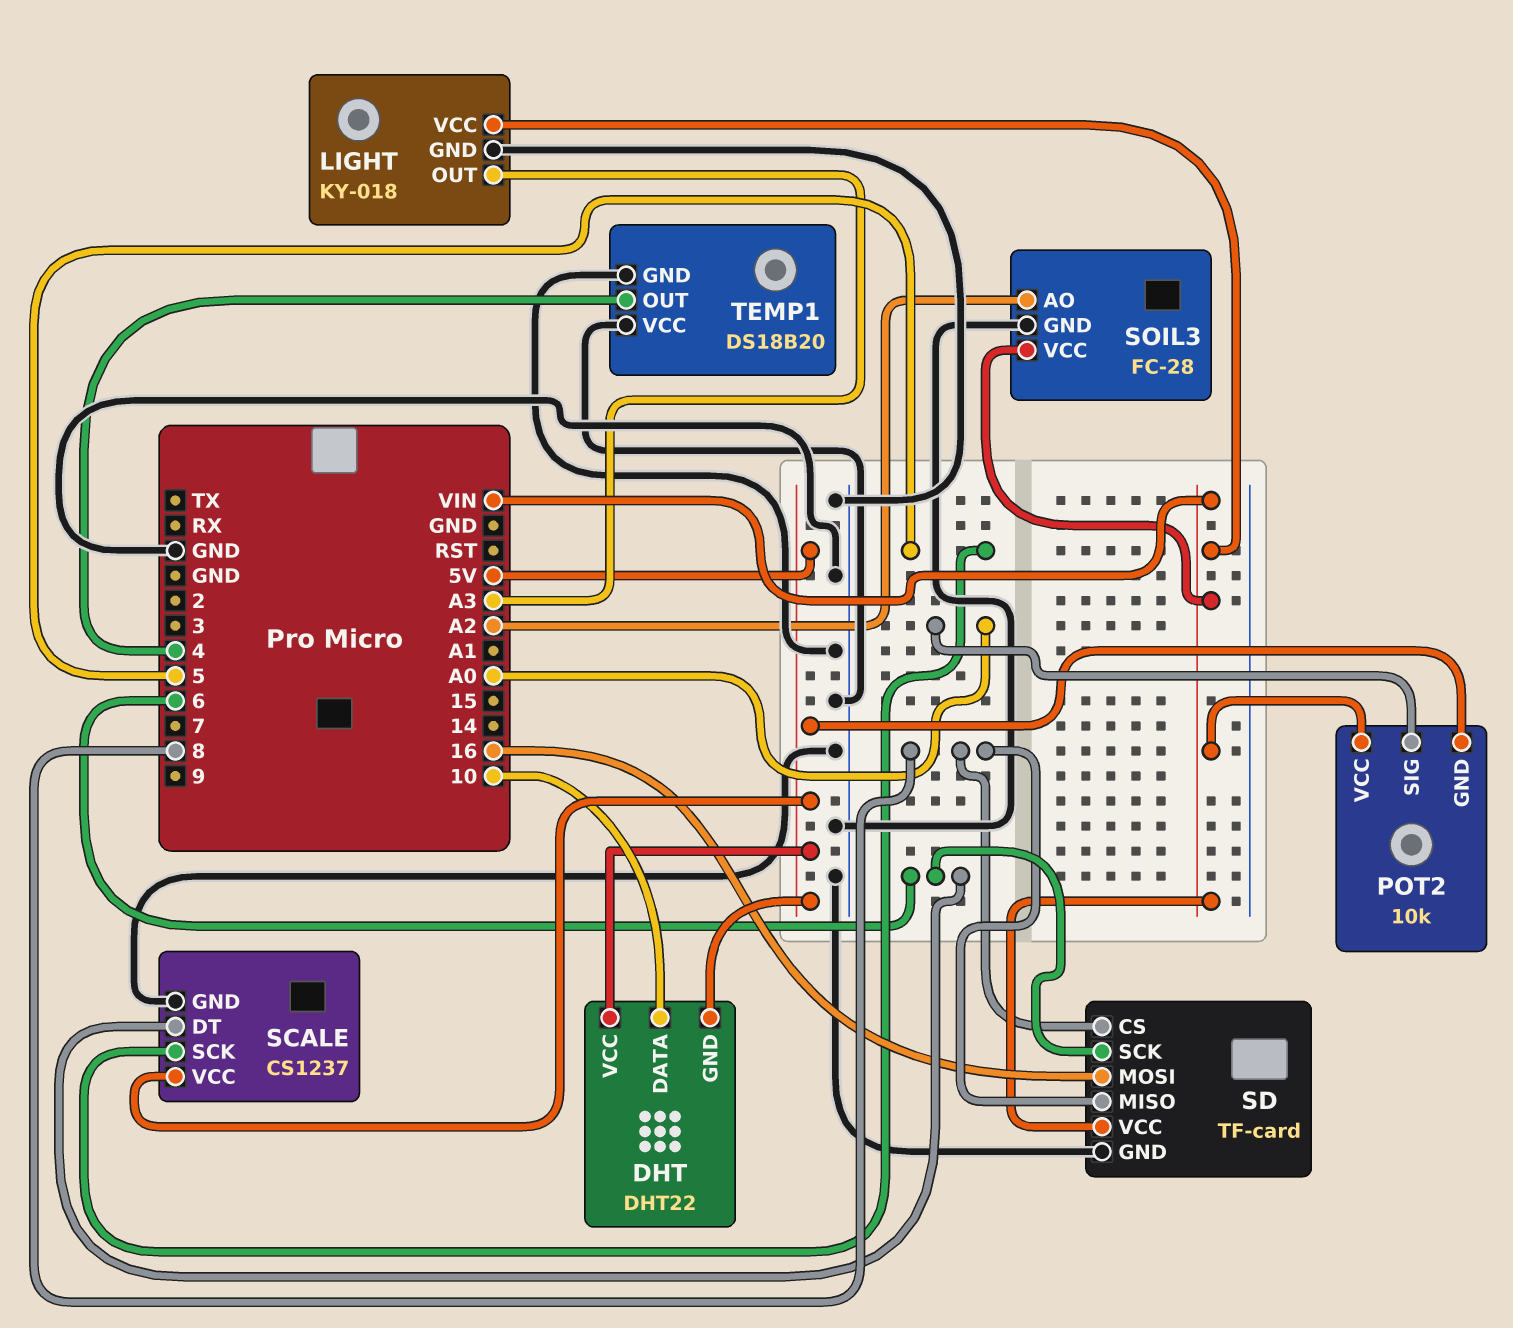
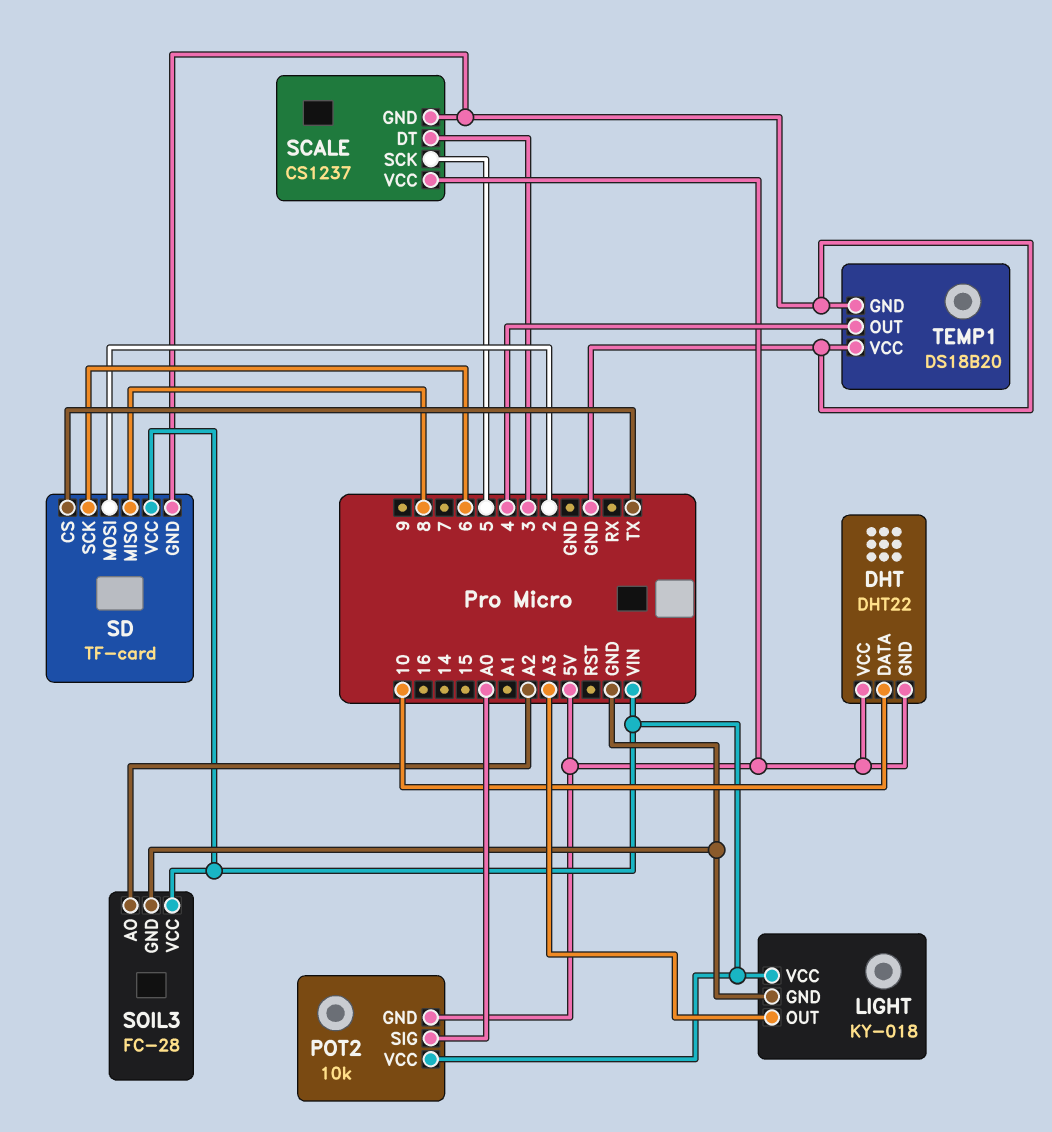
SCALE pin DT: 6 -> 3
SD pin CS: 8 -> TX
SD pin MOSI: 16 -> 2

